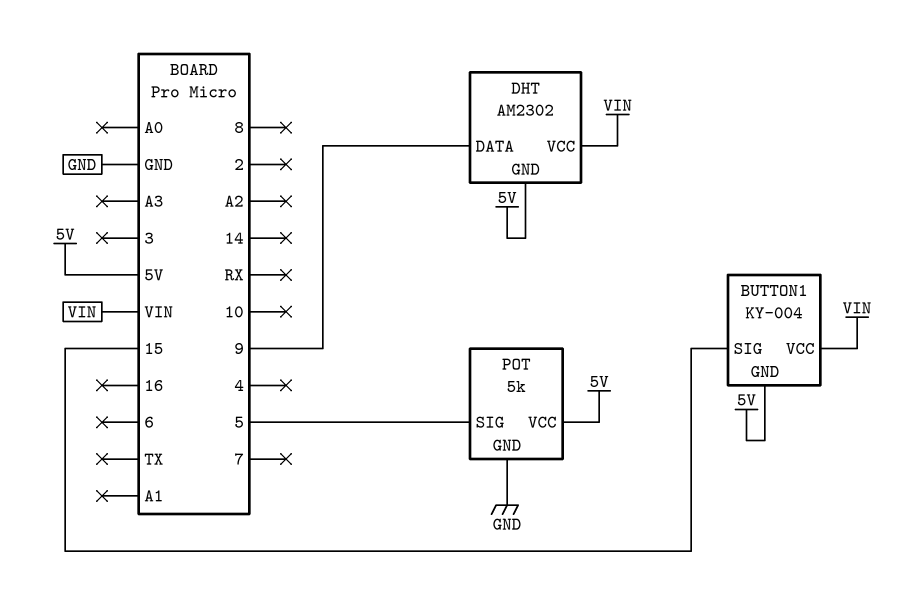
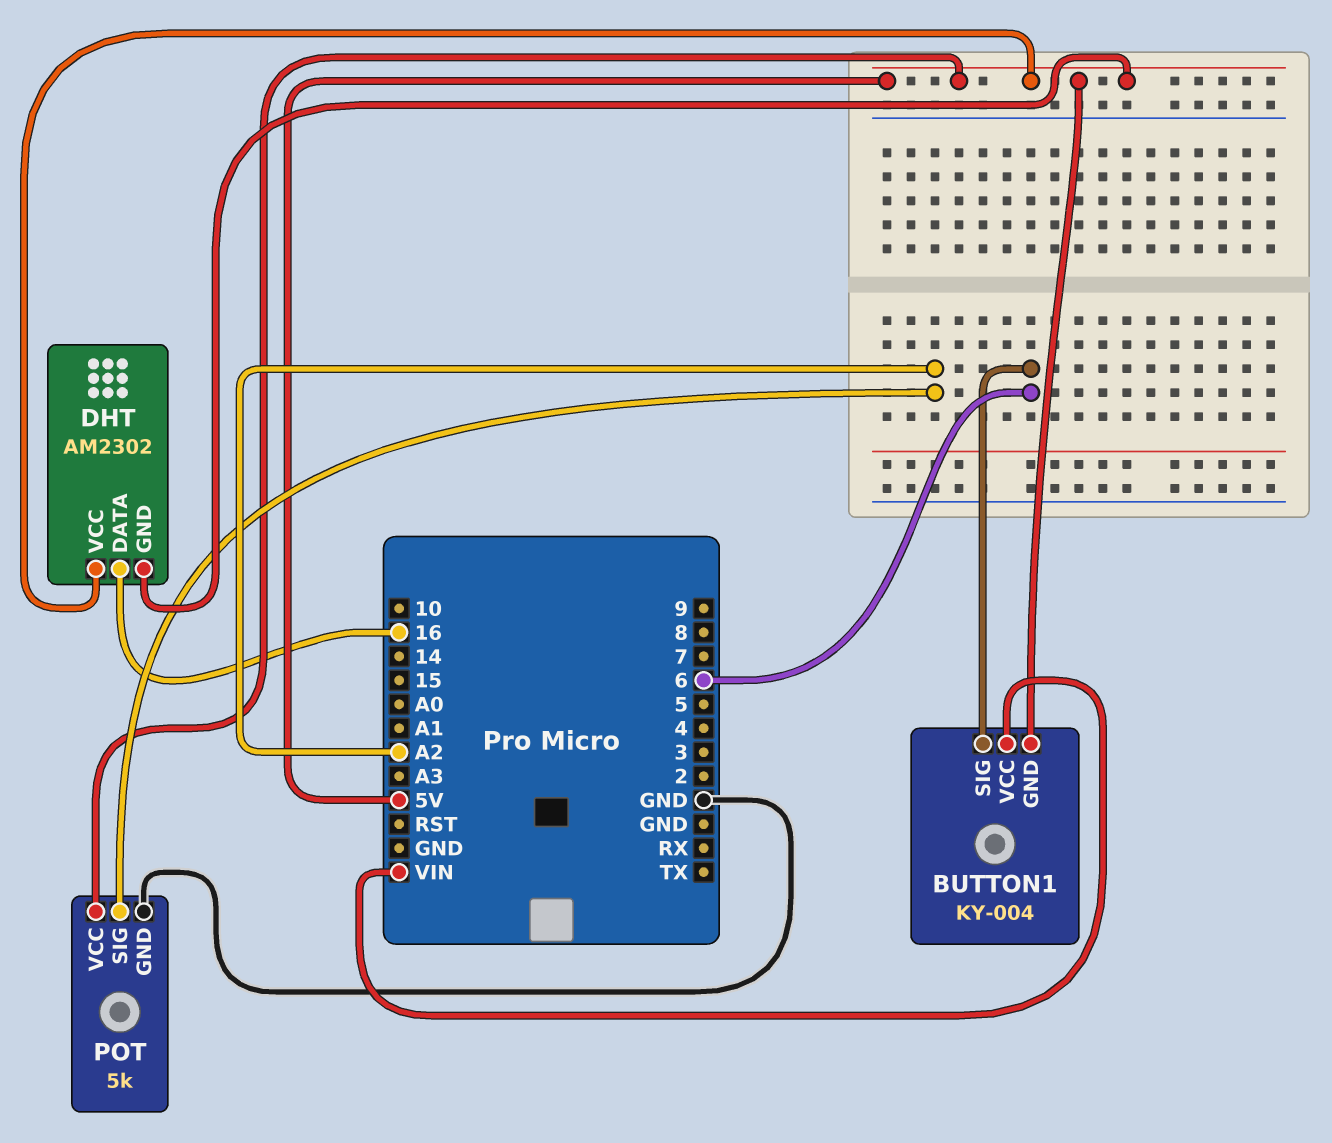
BUTTON1 pin SIG: 15 -> 6
DHT pin DATA: 9 -> 16
DHT pin VCC: VIN -> 5V
POT pin SIG: 5 -> A2

